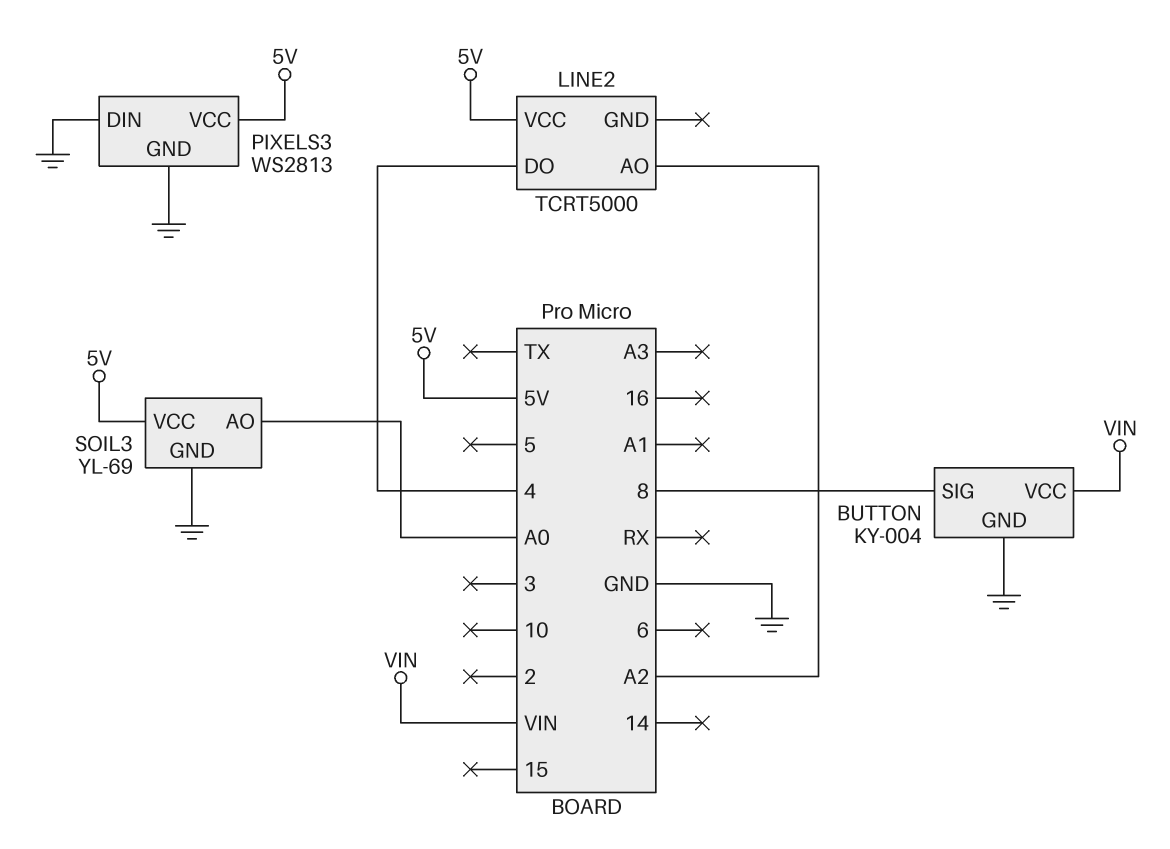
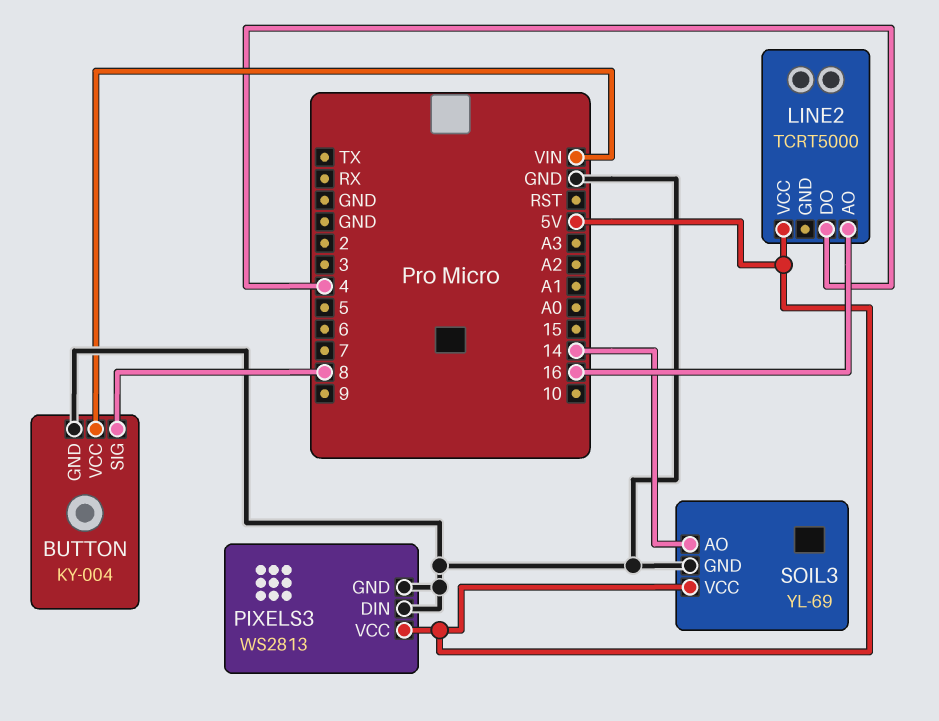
LINE2 pin AO: A2 -> 16
SOIL3 pin AO: A0 -> 14

